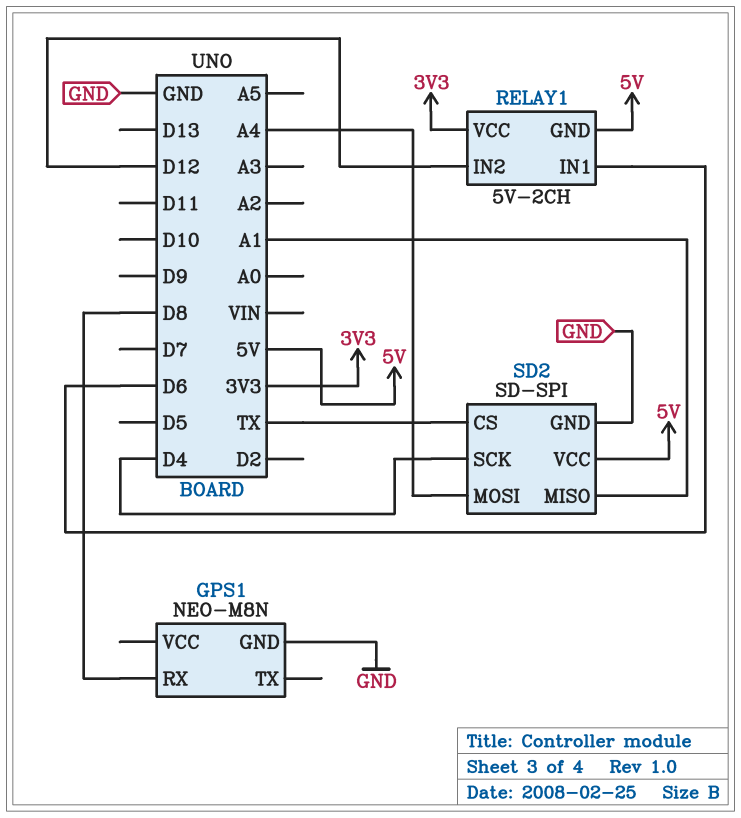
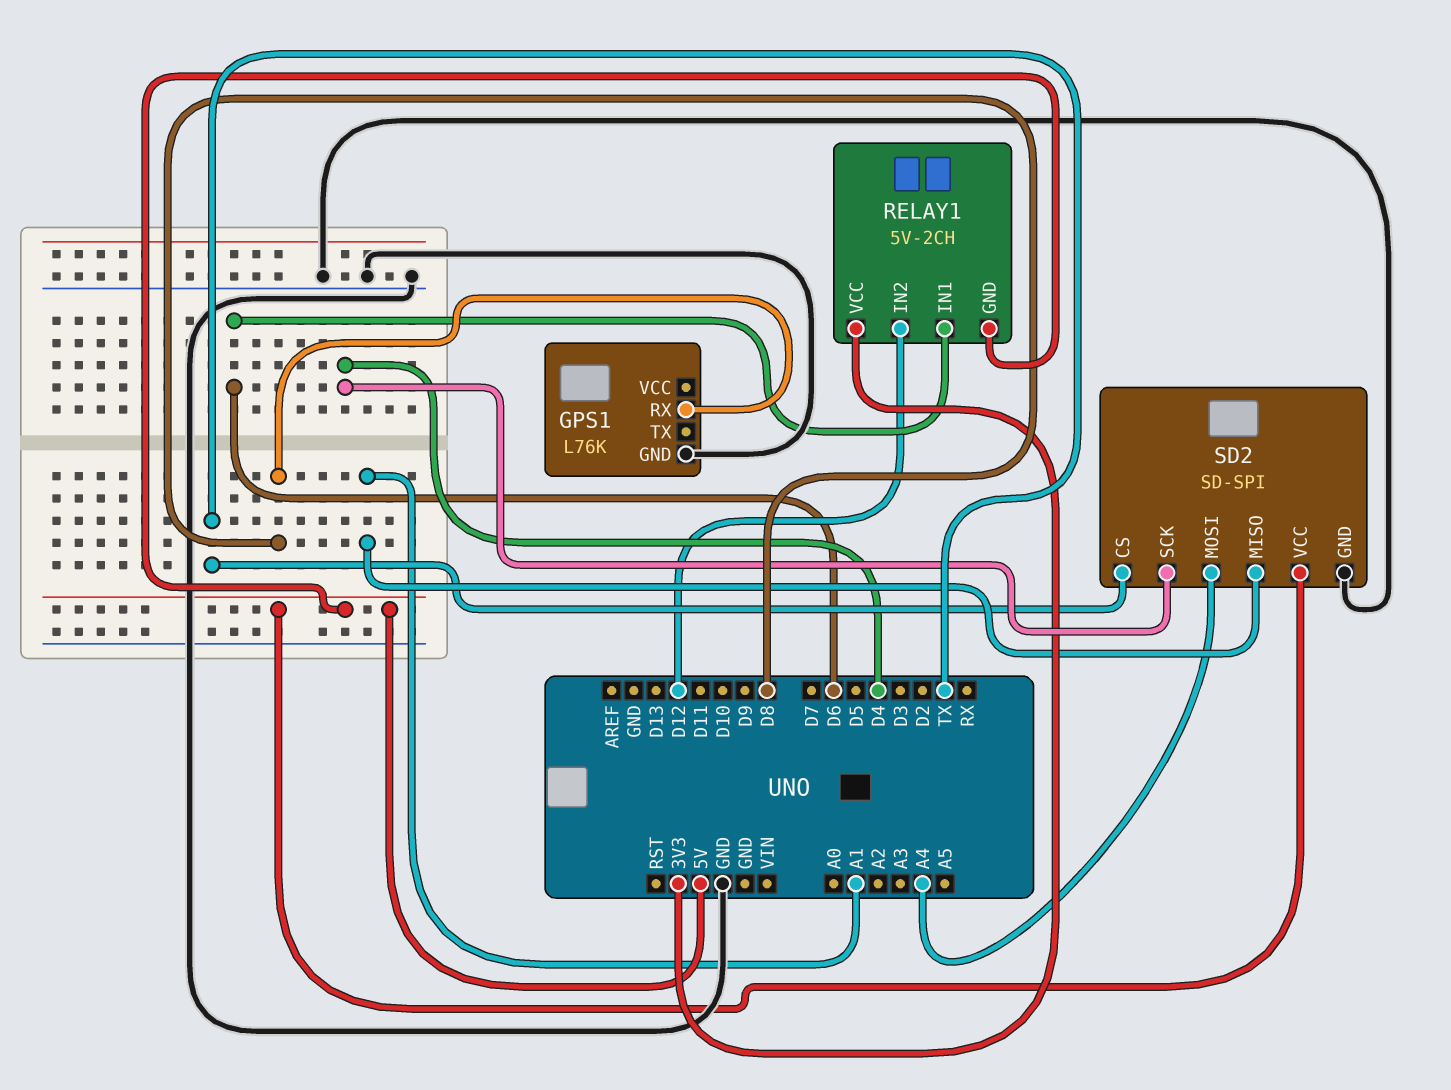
GPS1: NEO-M8N -> L76K

